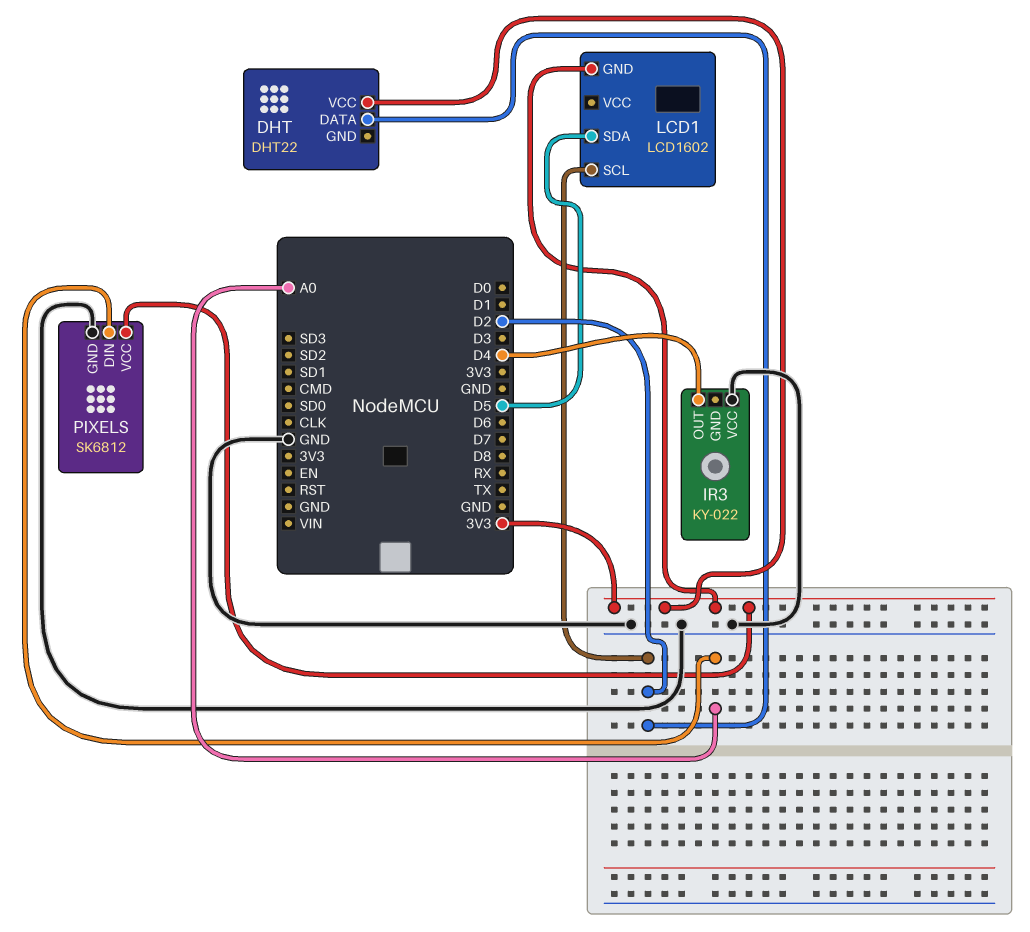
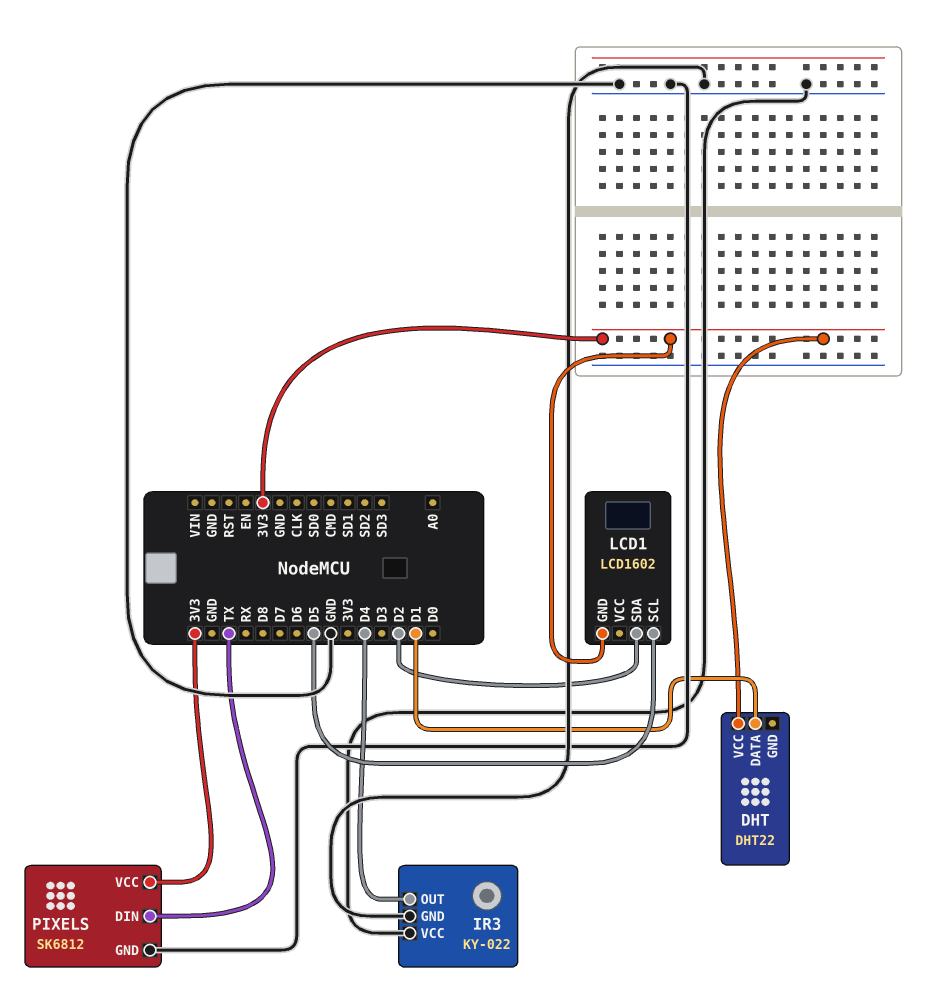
DHT pin DATA: D2 -> D1
IR3 pin GND: none -> GND
LCD1 pin SCL: D2 -> D5
LCD1 pin SDA: D5 -> D2
PIXELS pin DIN: A0 -> TX

